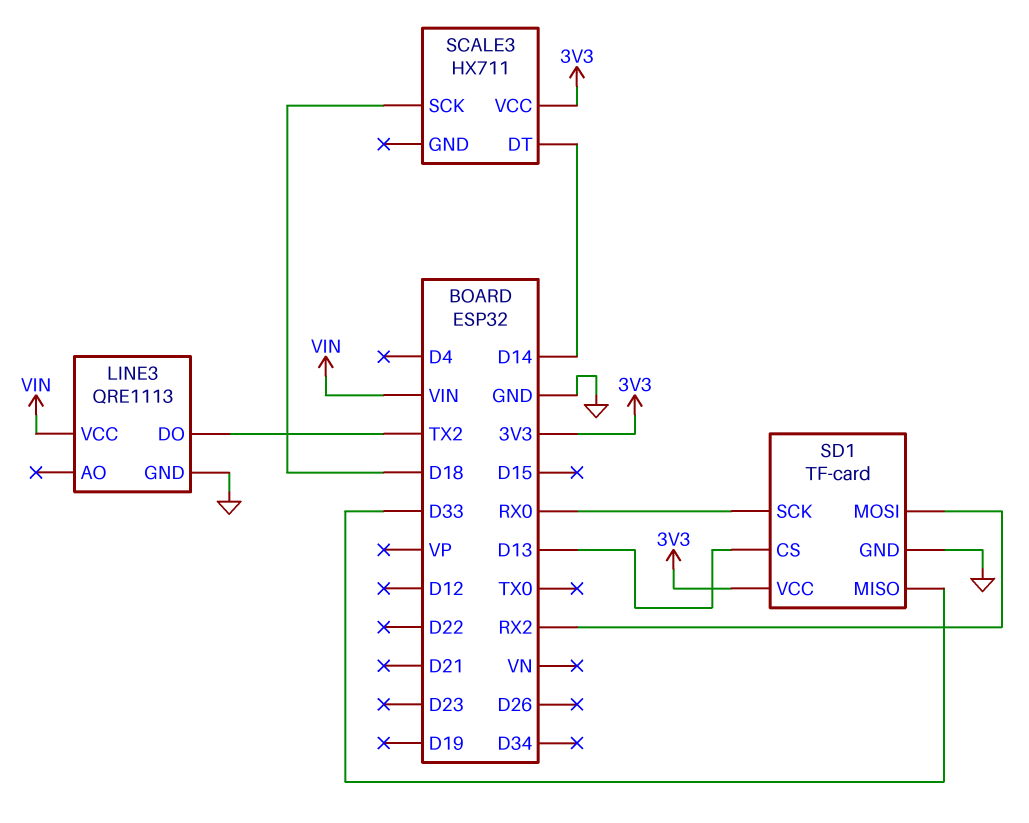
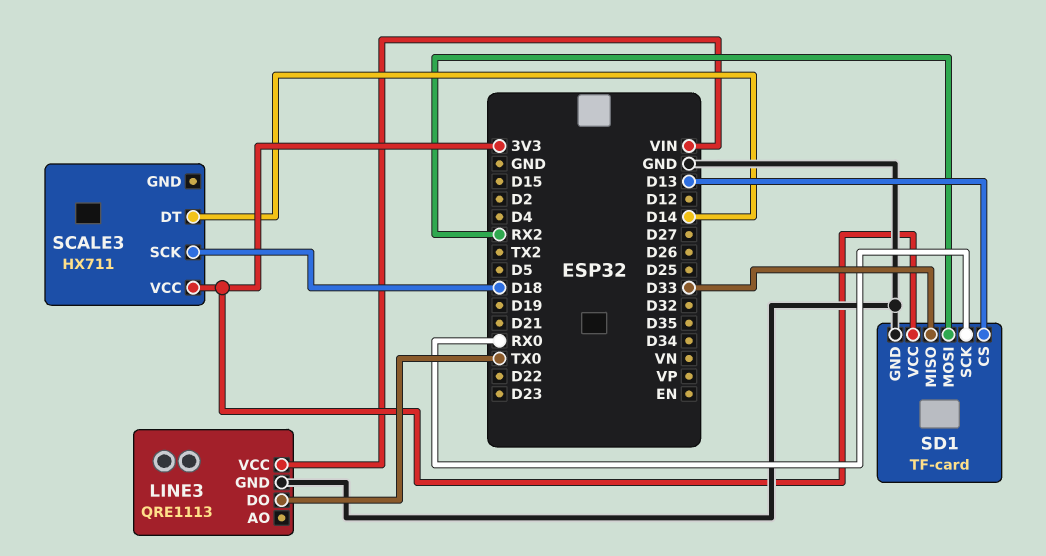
LINE3 pin DO: TX2 -> TX0

